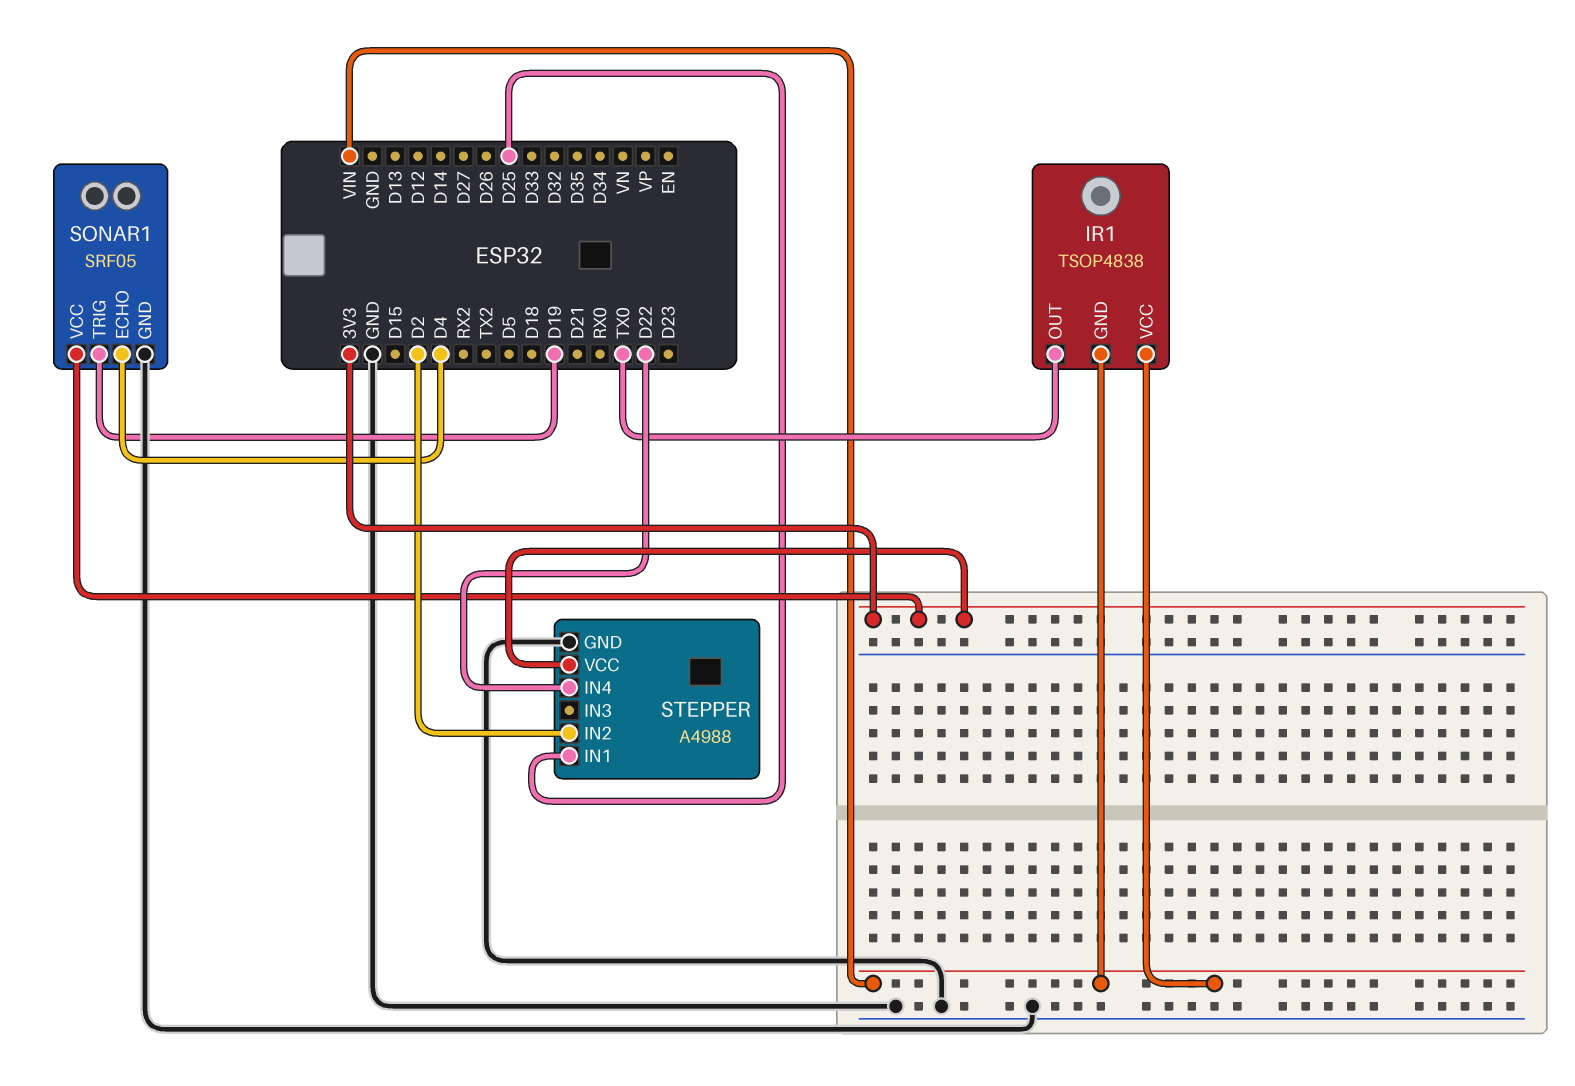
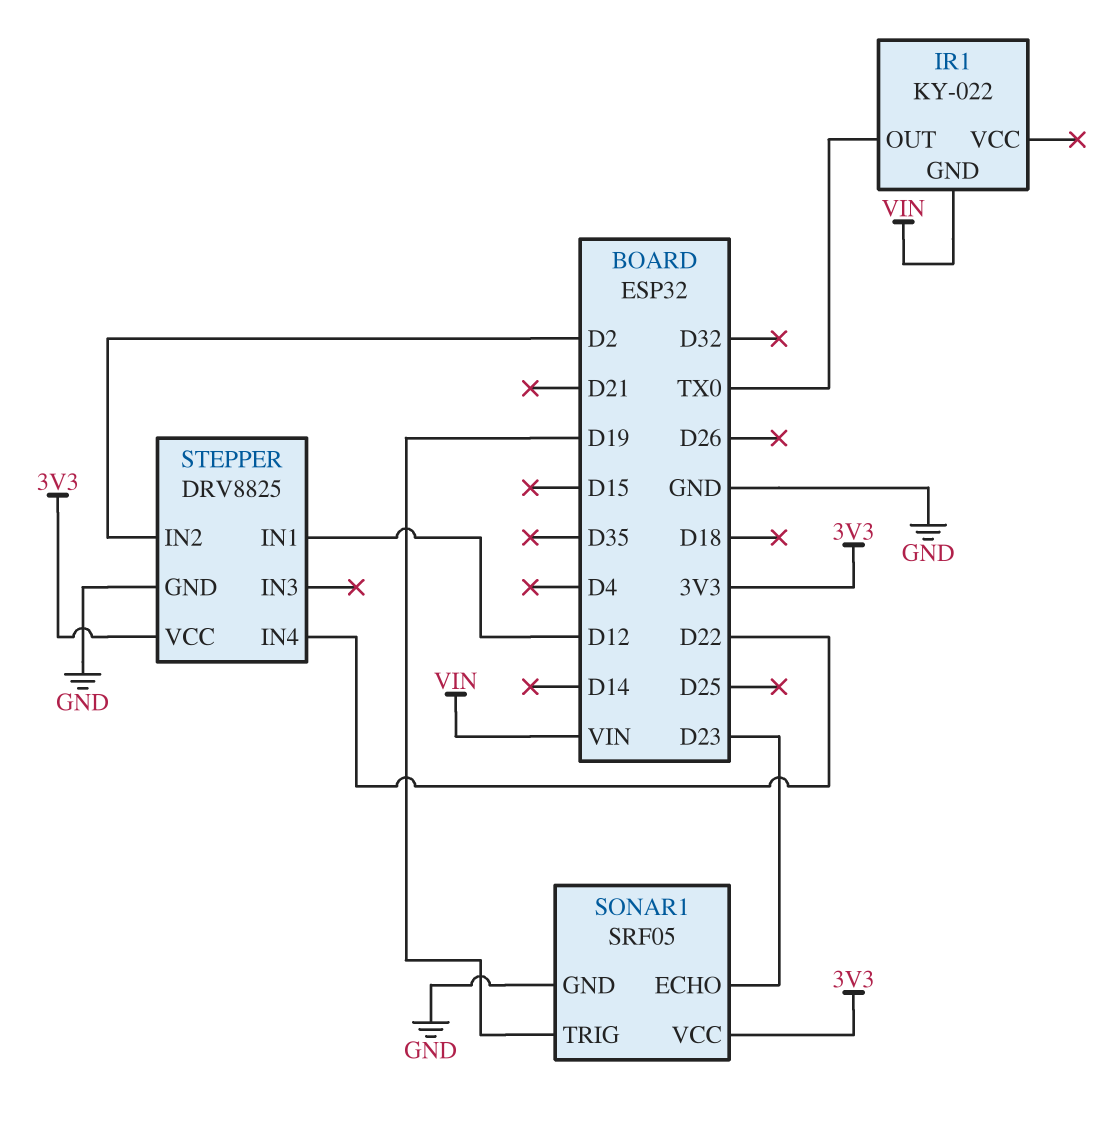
IR1: TSOP4838 -> KY-022
IR1 pin VCC: VIN -> none
SONAR1 pin ECHO: D4 -> D23
STEPPER: A4988 -> DRV8825
STEPPER pin IN1: D25 -> D12

